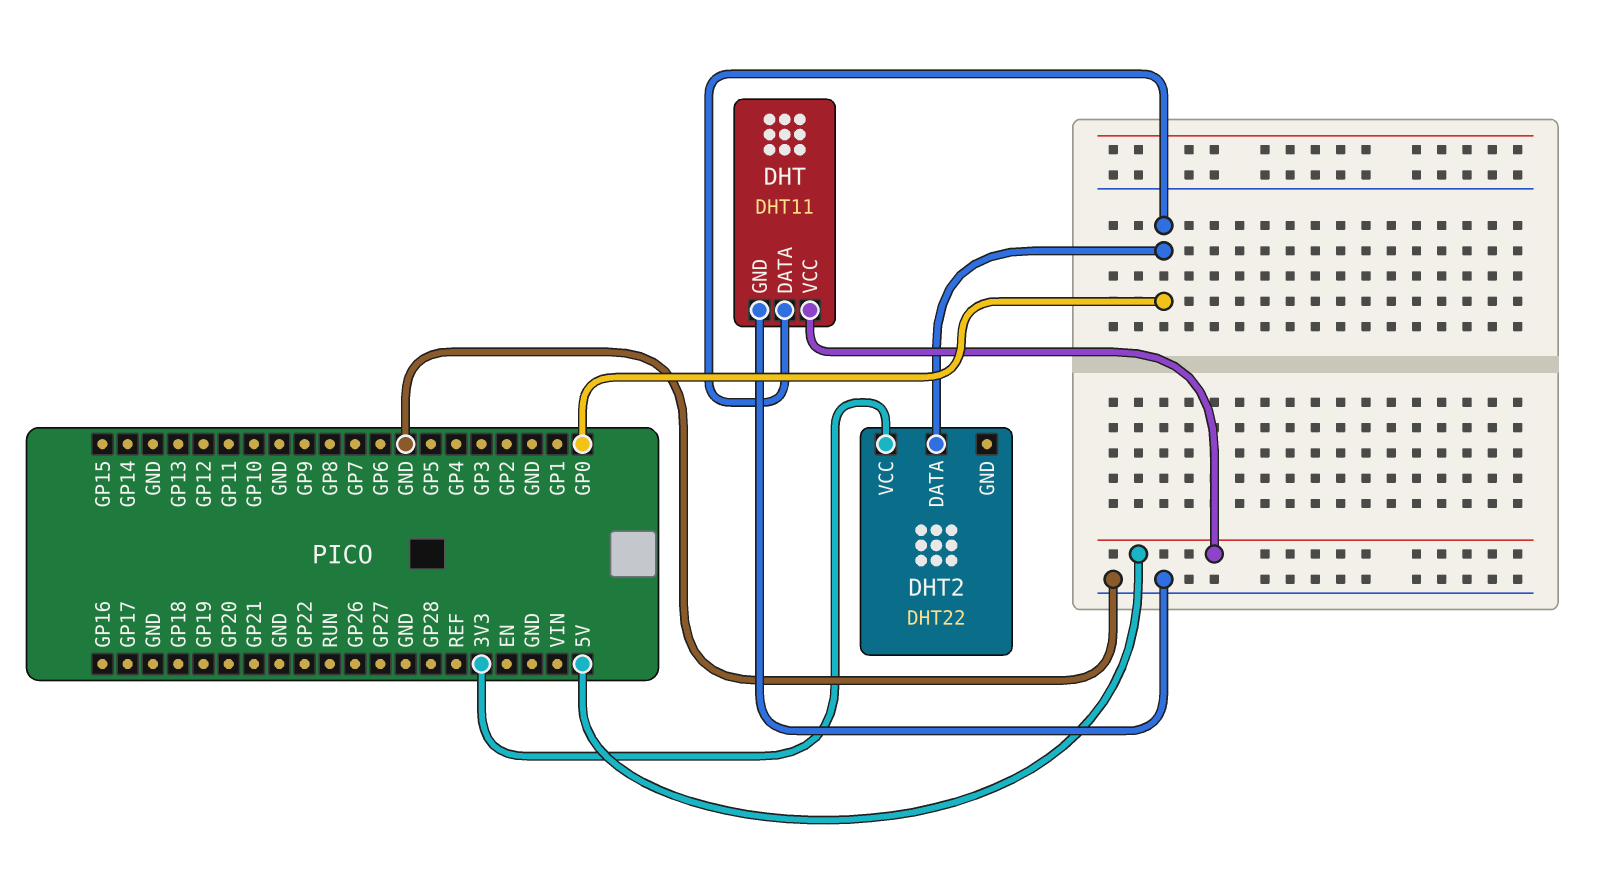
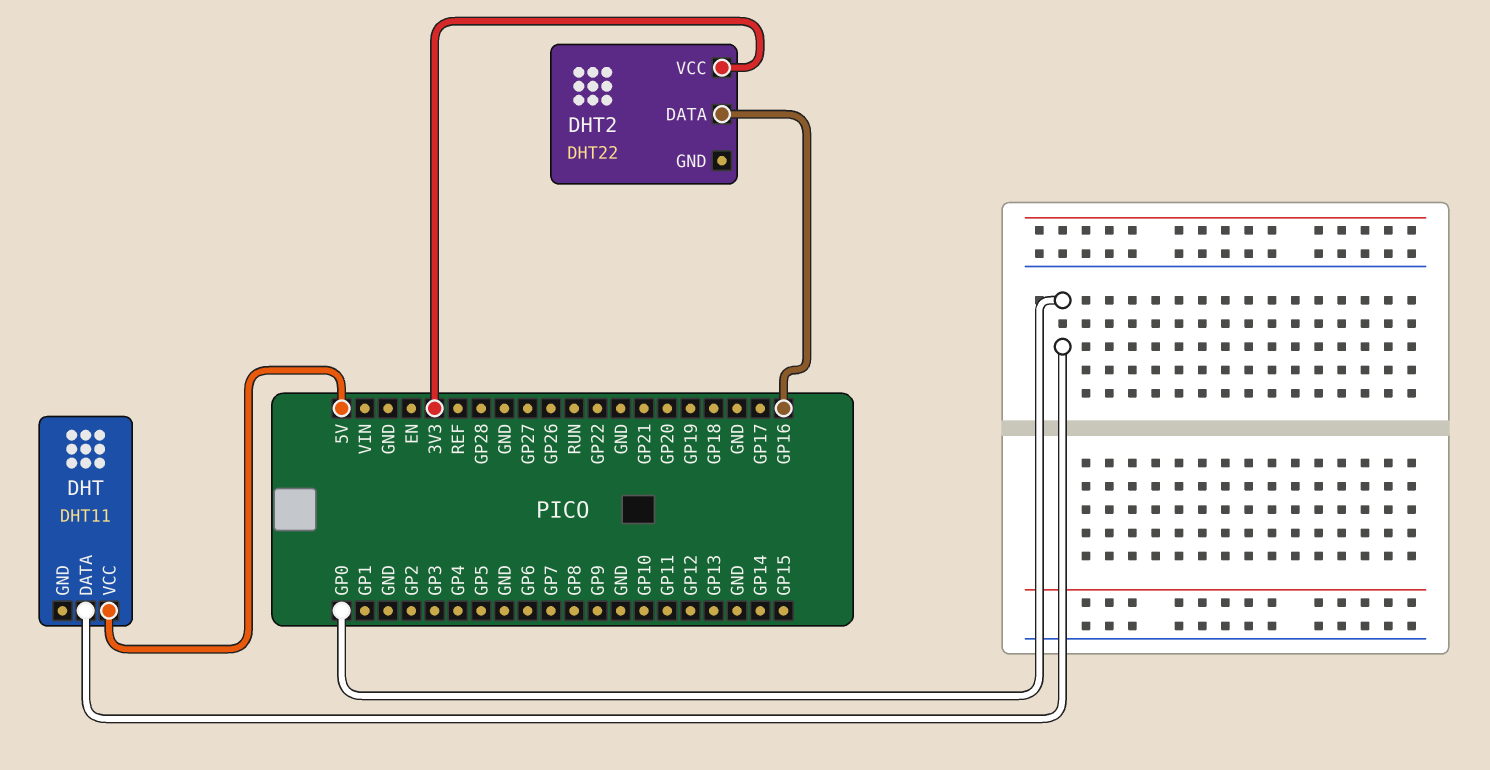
DHT pin GND: GND -> none
DHT2 pin DATA: GP0 -> GP16

